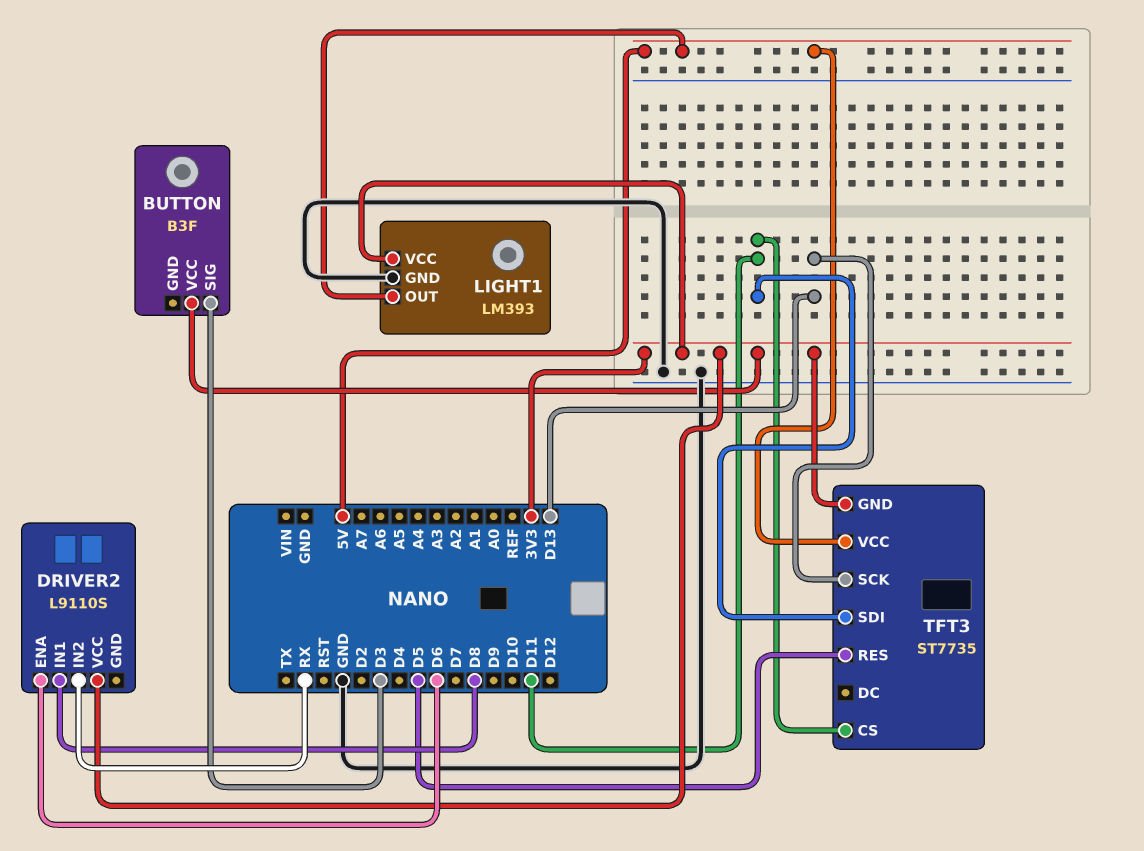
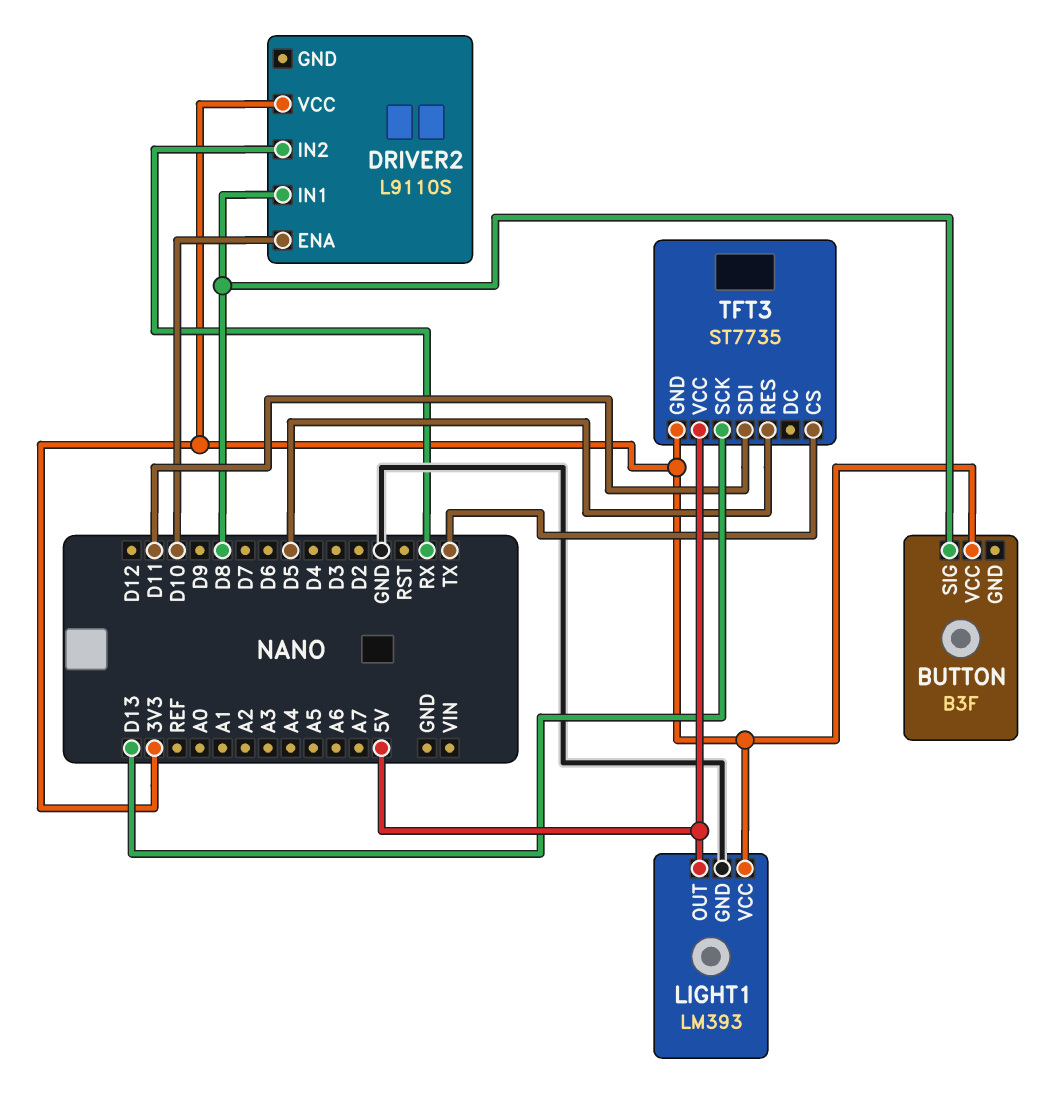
BUTTON pin SIG: D3 -> D8
DRIVER2 pin ENA: D6 -> D10
TFT3 pin CS: D11 -> TX

